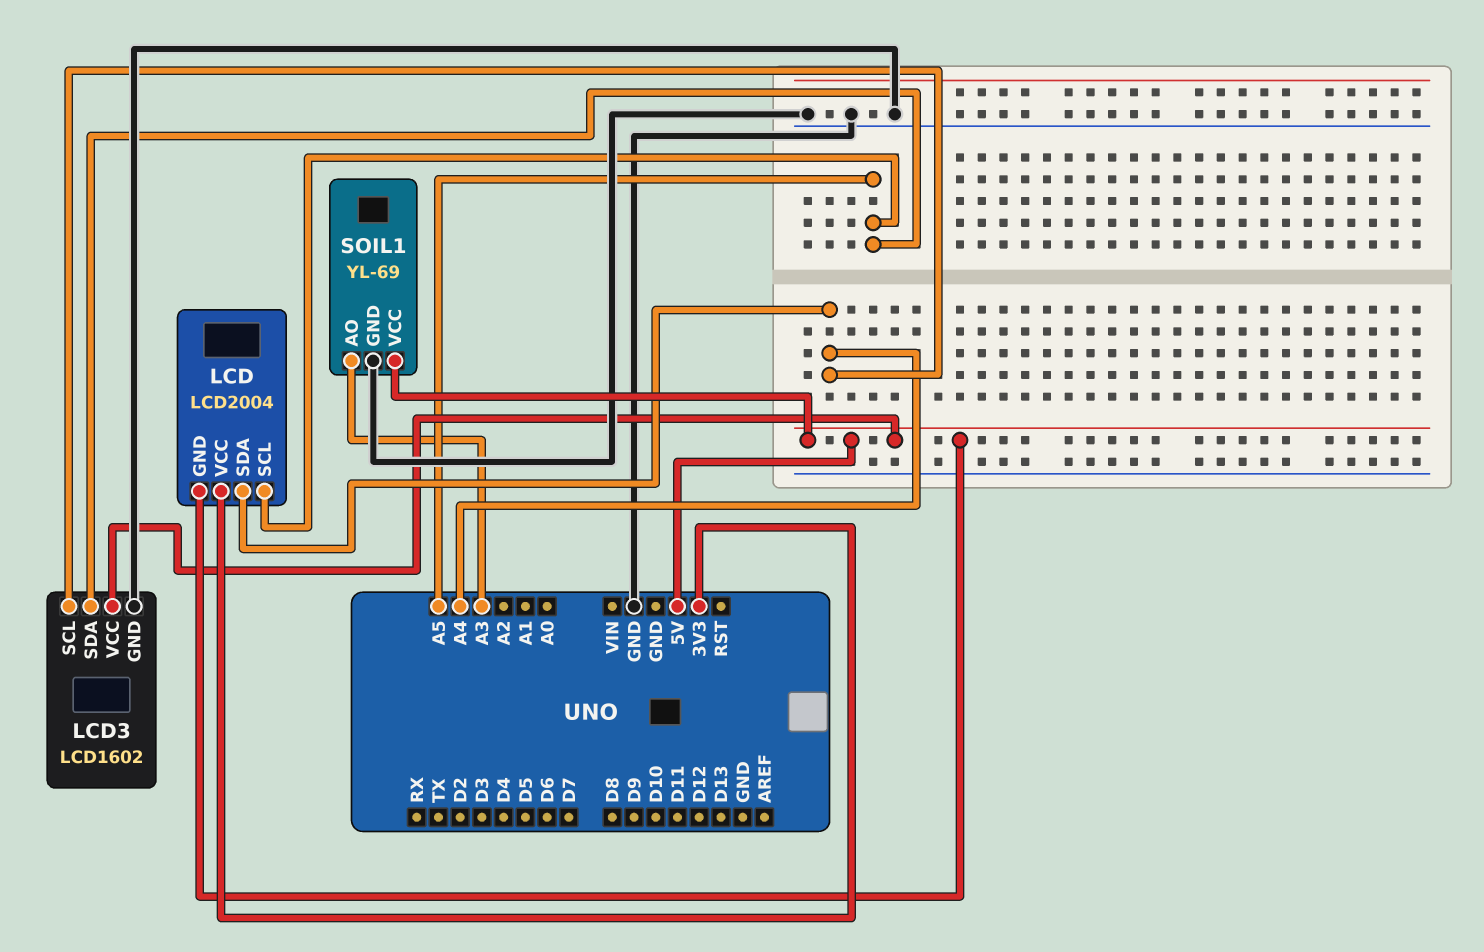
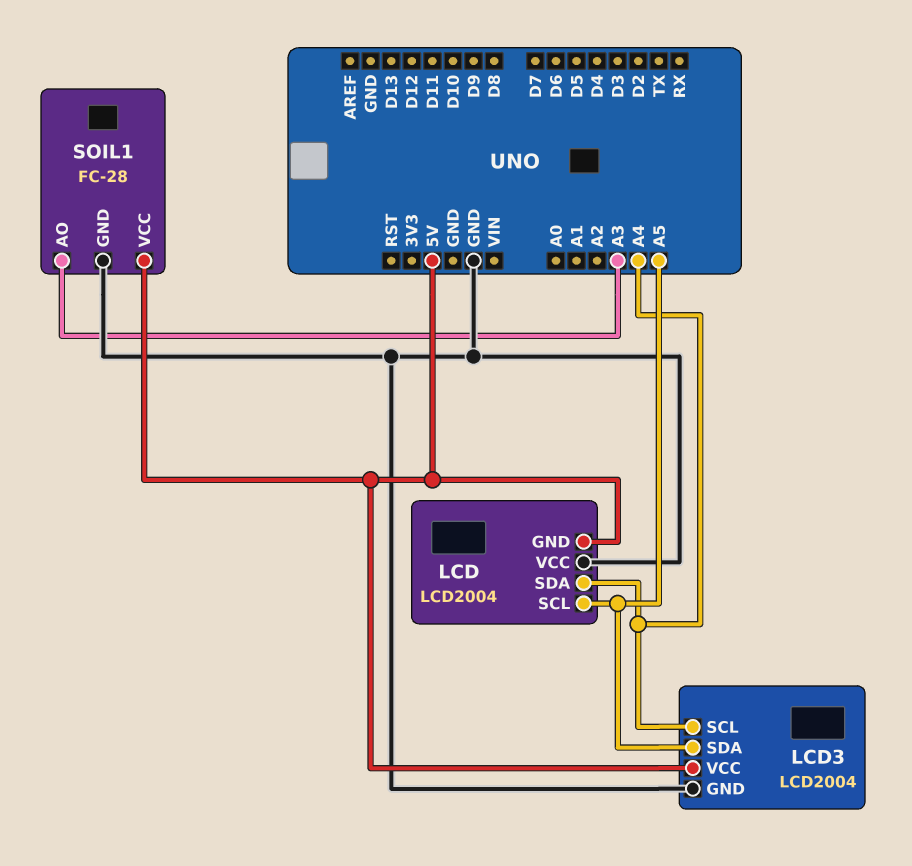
LCD pin VCC: 3V3 -> GND
LCD3: LCD1602 -> LCD2004
SOIL1: YL-69 -> FC-28

